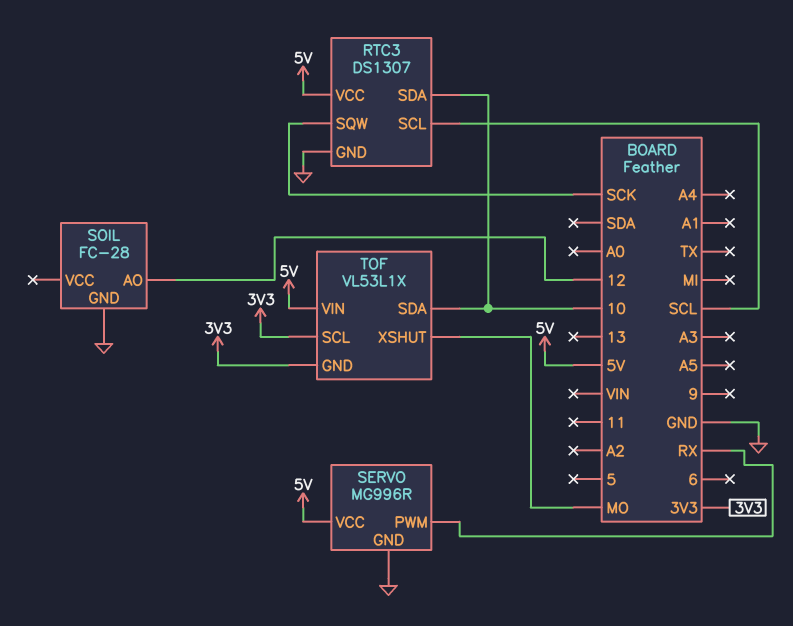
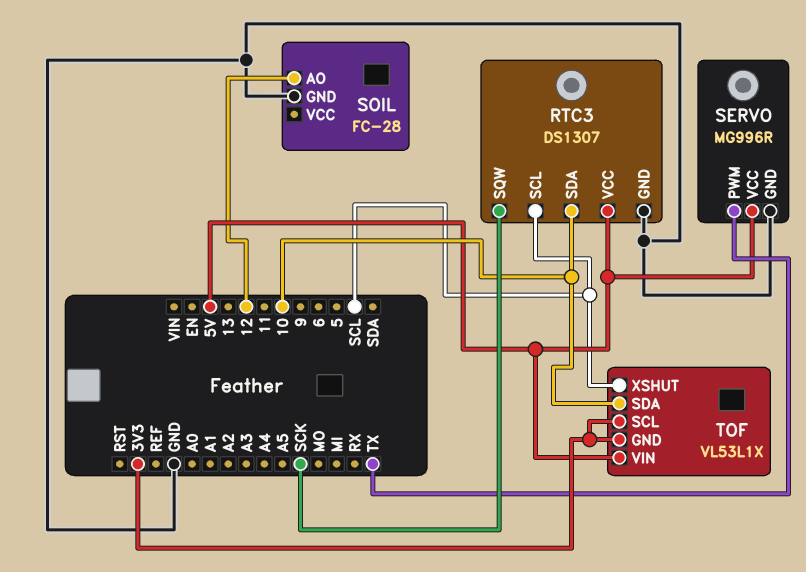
SERVO pin PWM: RX -> TX
TOF pin XSHUT: MO -> SCL

